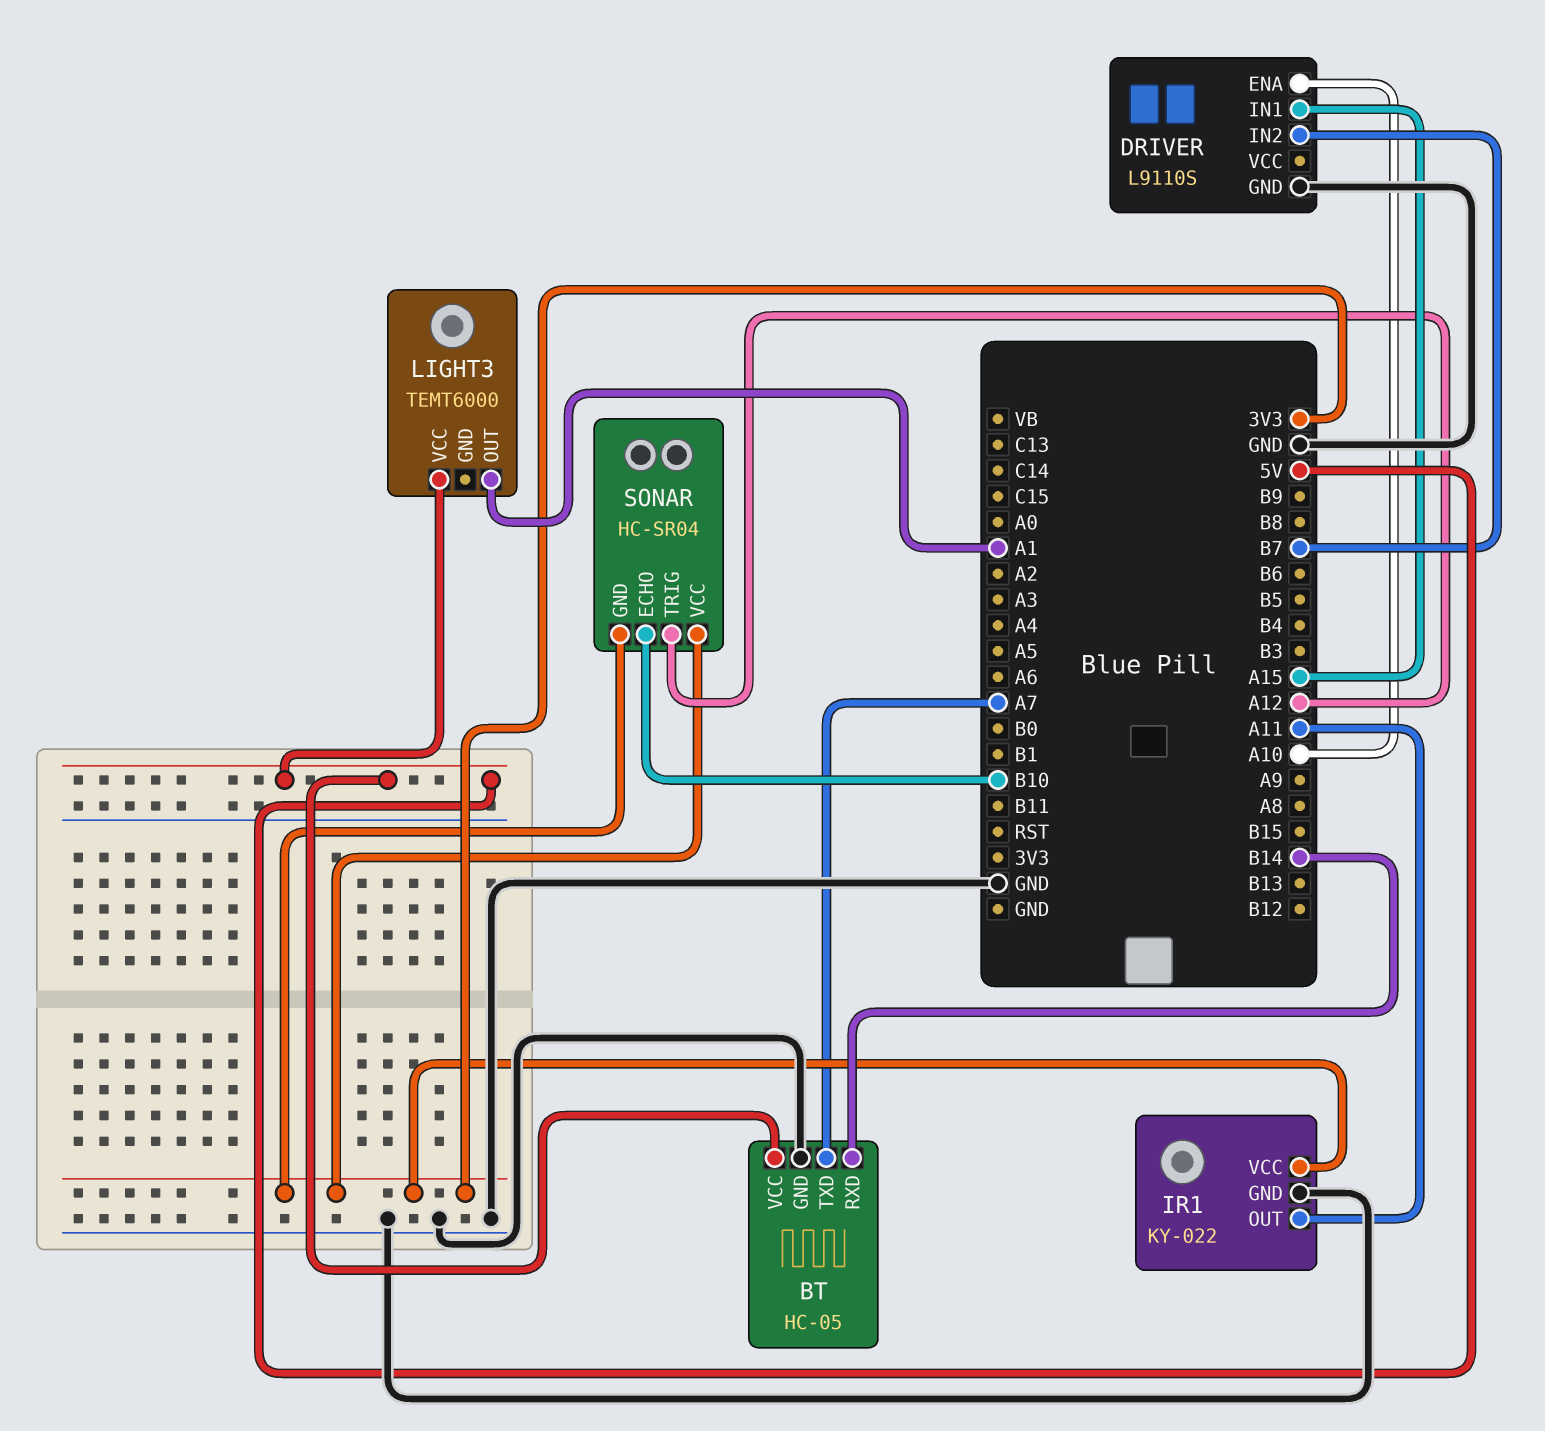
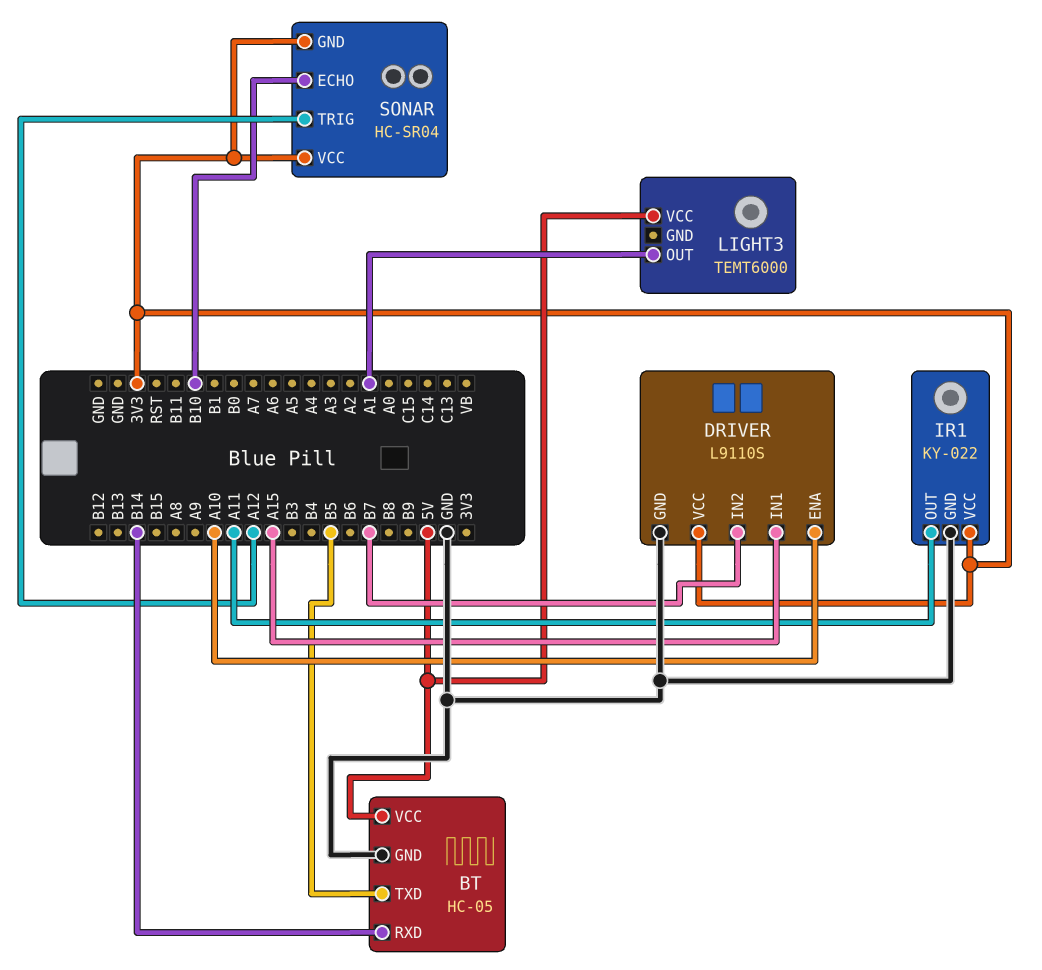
BT pin TXD: A7 -> B5
DRIVER pin VCC: none -> 3V3

